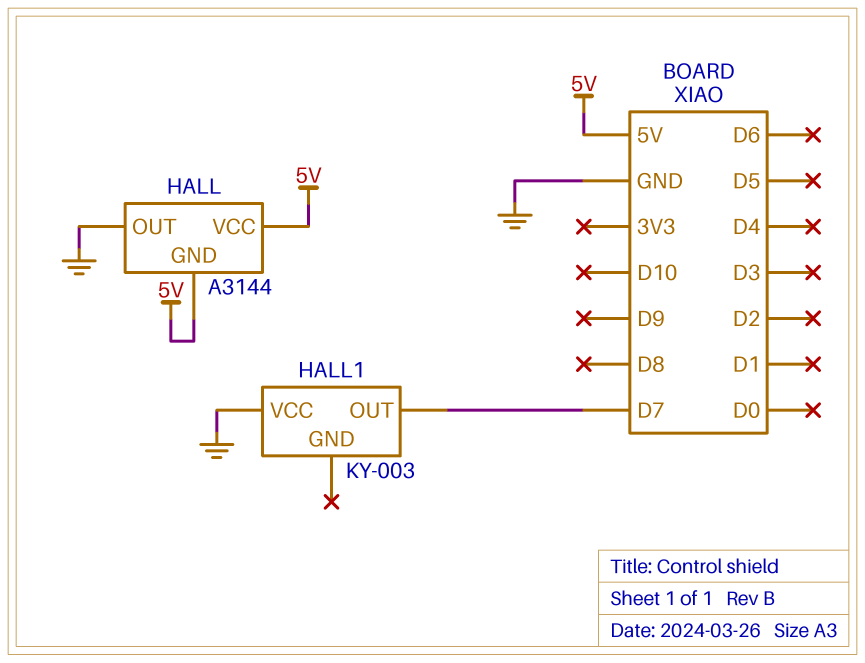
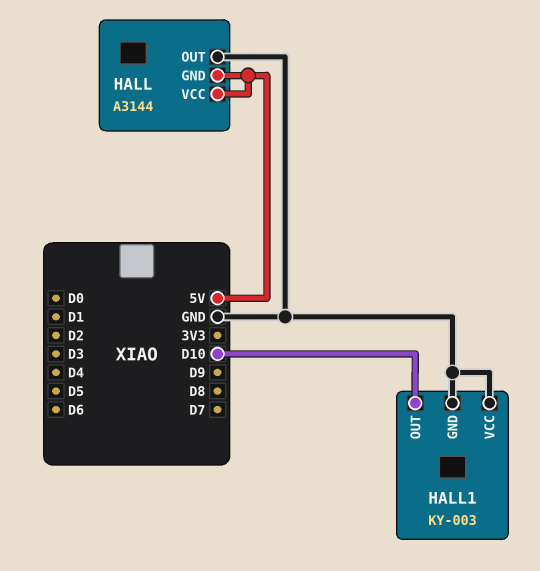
HALL1 pin GND: none -> GND
HALL1 pin OUT: D7 -> D10

